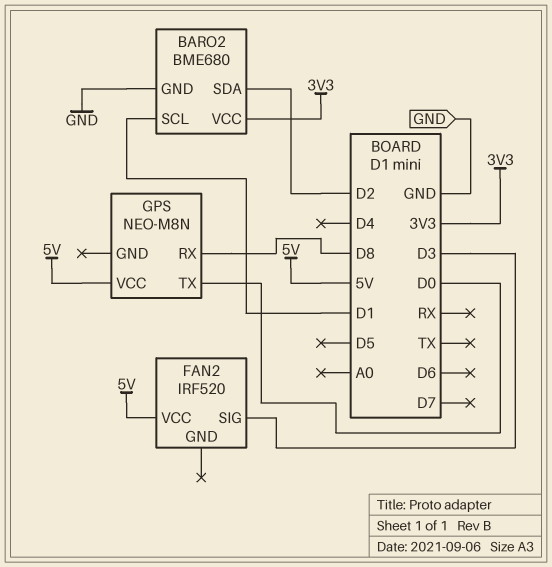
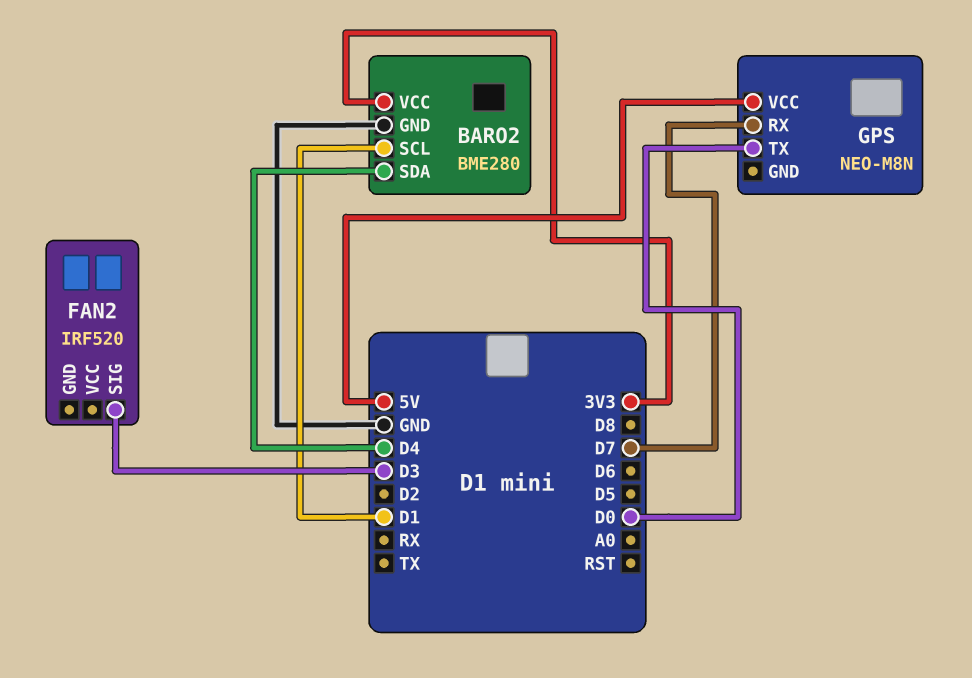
BARO2: BME680 -> BME280
BARO2 pin SDA: D2 -> D4
FAN2 pin VCC: 5V -> none
GPS pin RX: D8 -> D7

